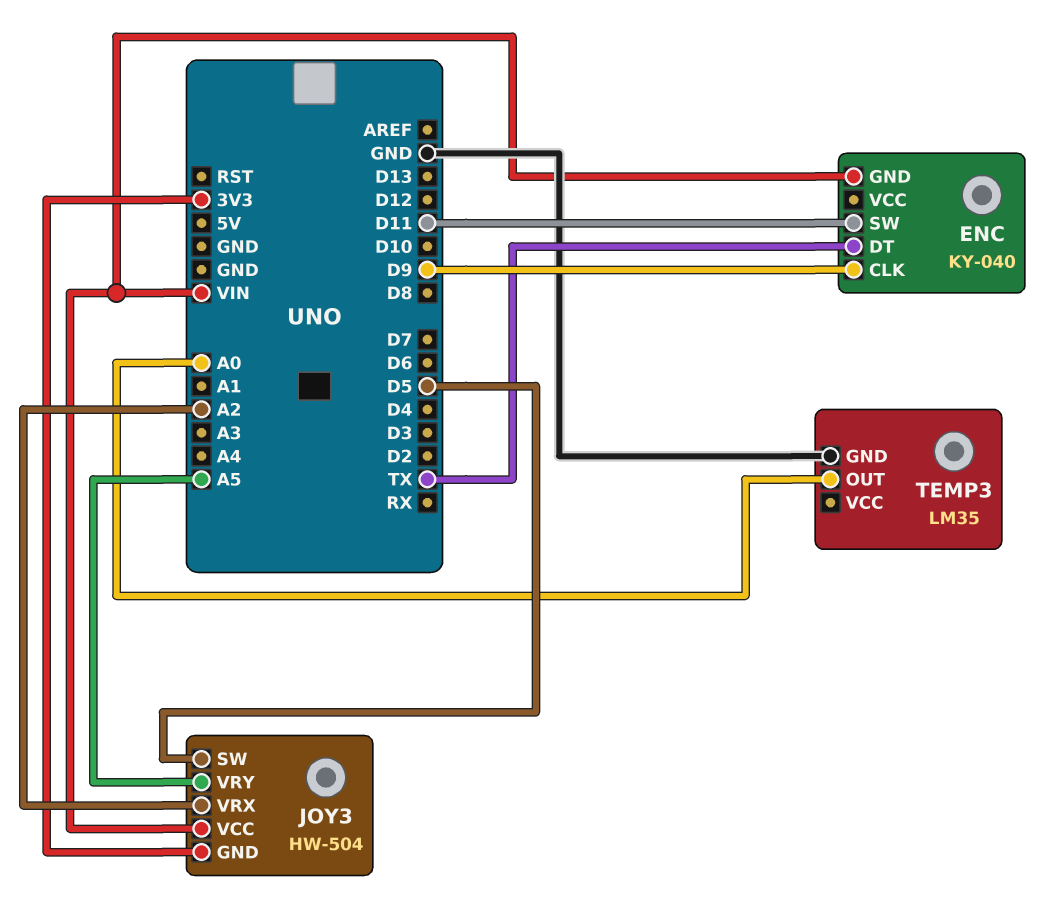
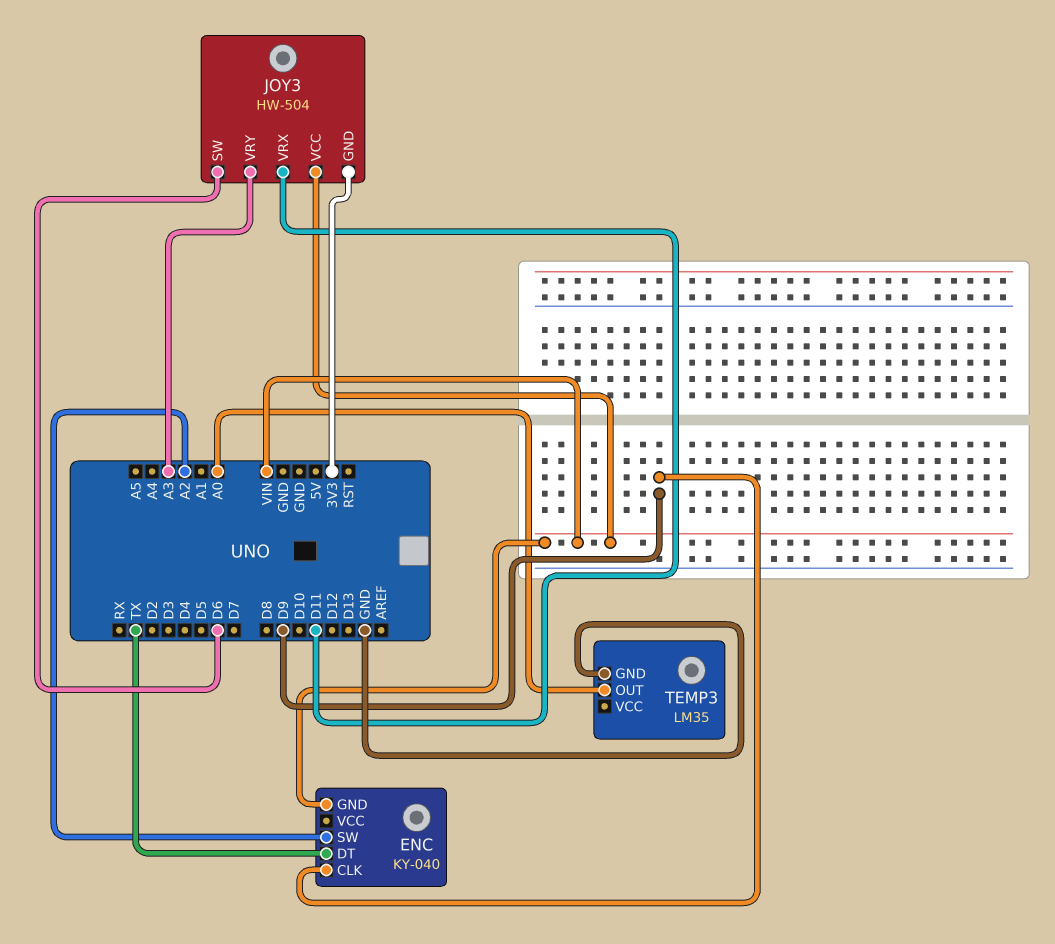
ENC pin SW: D11 -> A2
JOY3 pin SW: D5 -> D6
JOY3 pin VRX: A2 -> D11
JOY3 pin VRY: A5 -> A3

